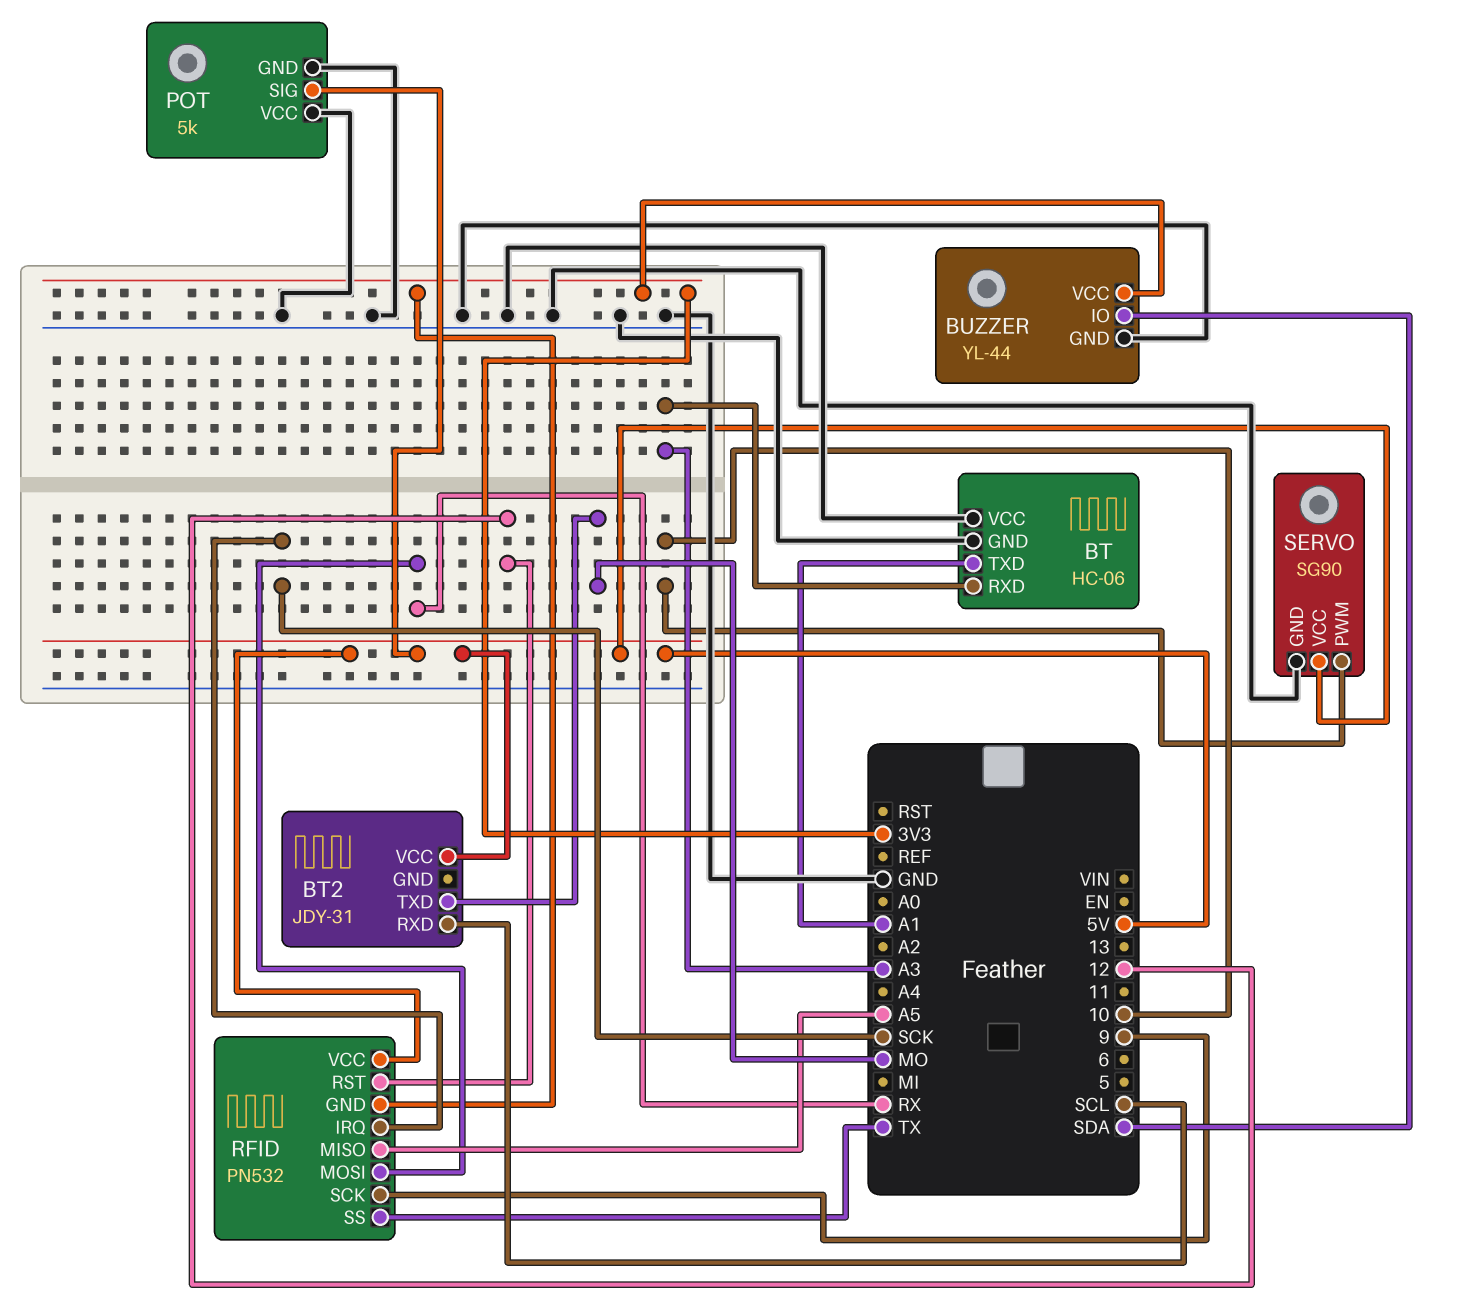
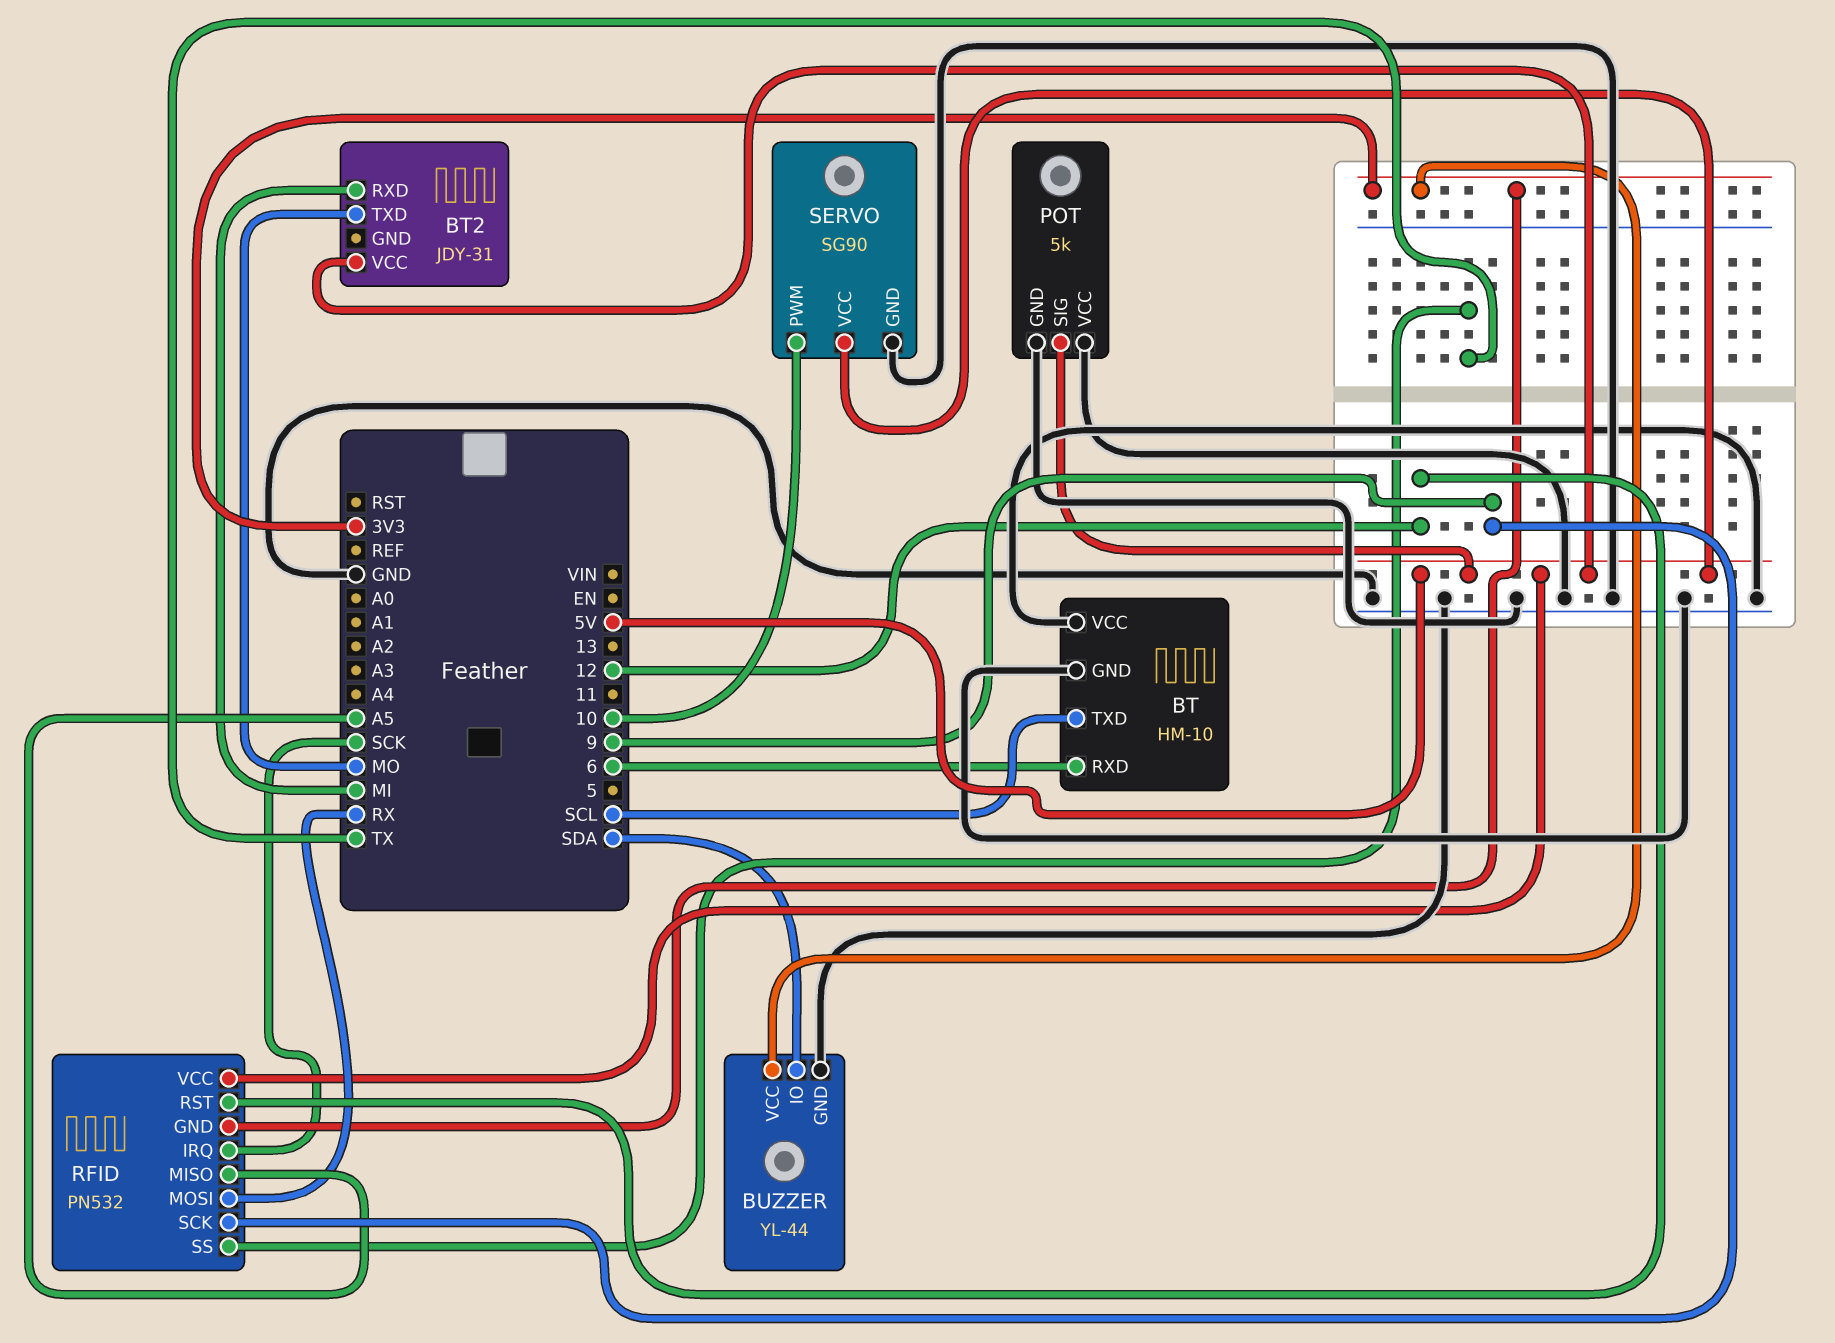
BT: HC-06 -> HM-10
BT pin RXD: A3 -> 6
BT pin TXD: A1 -> SCL
BT2 pin RXD: SCL -> MI

